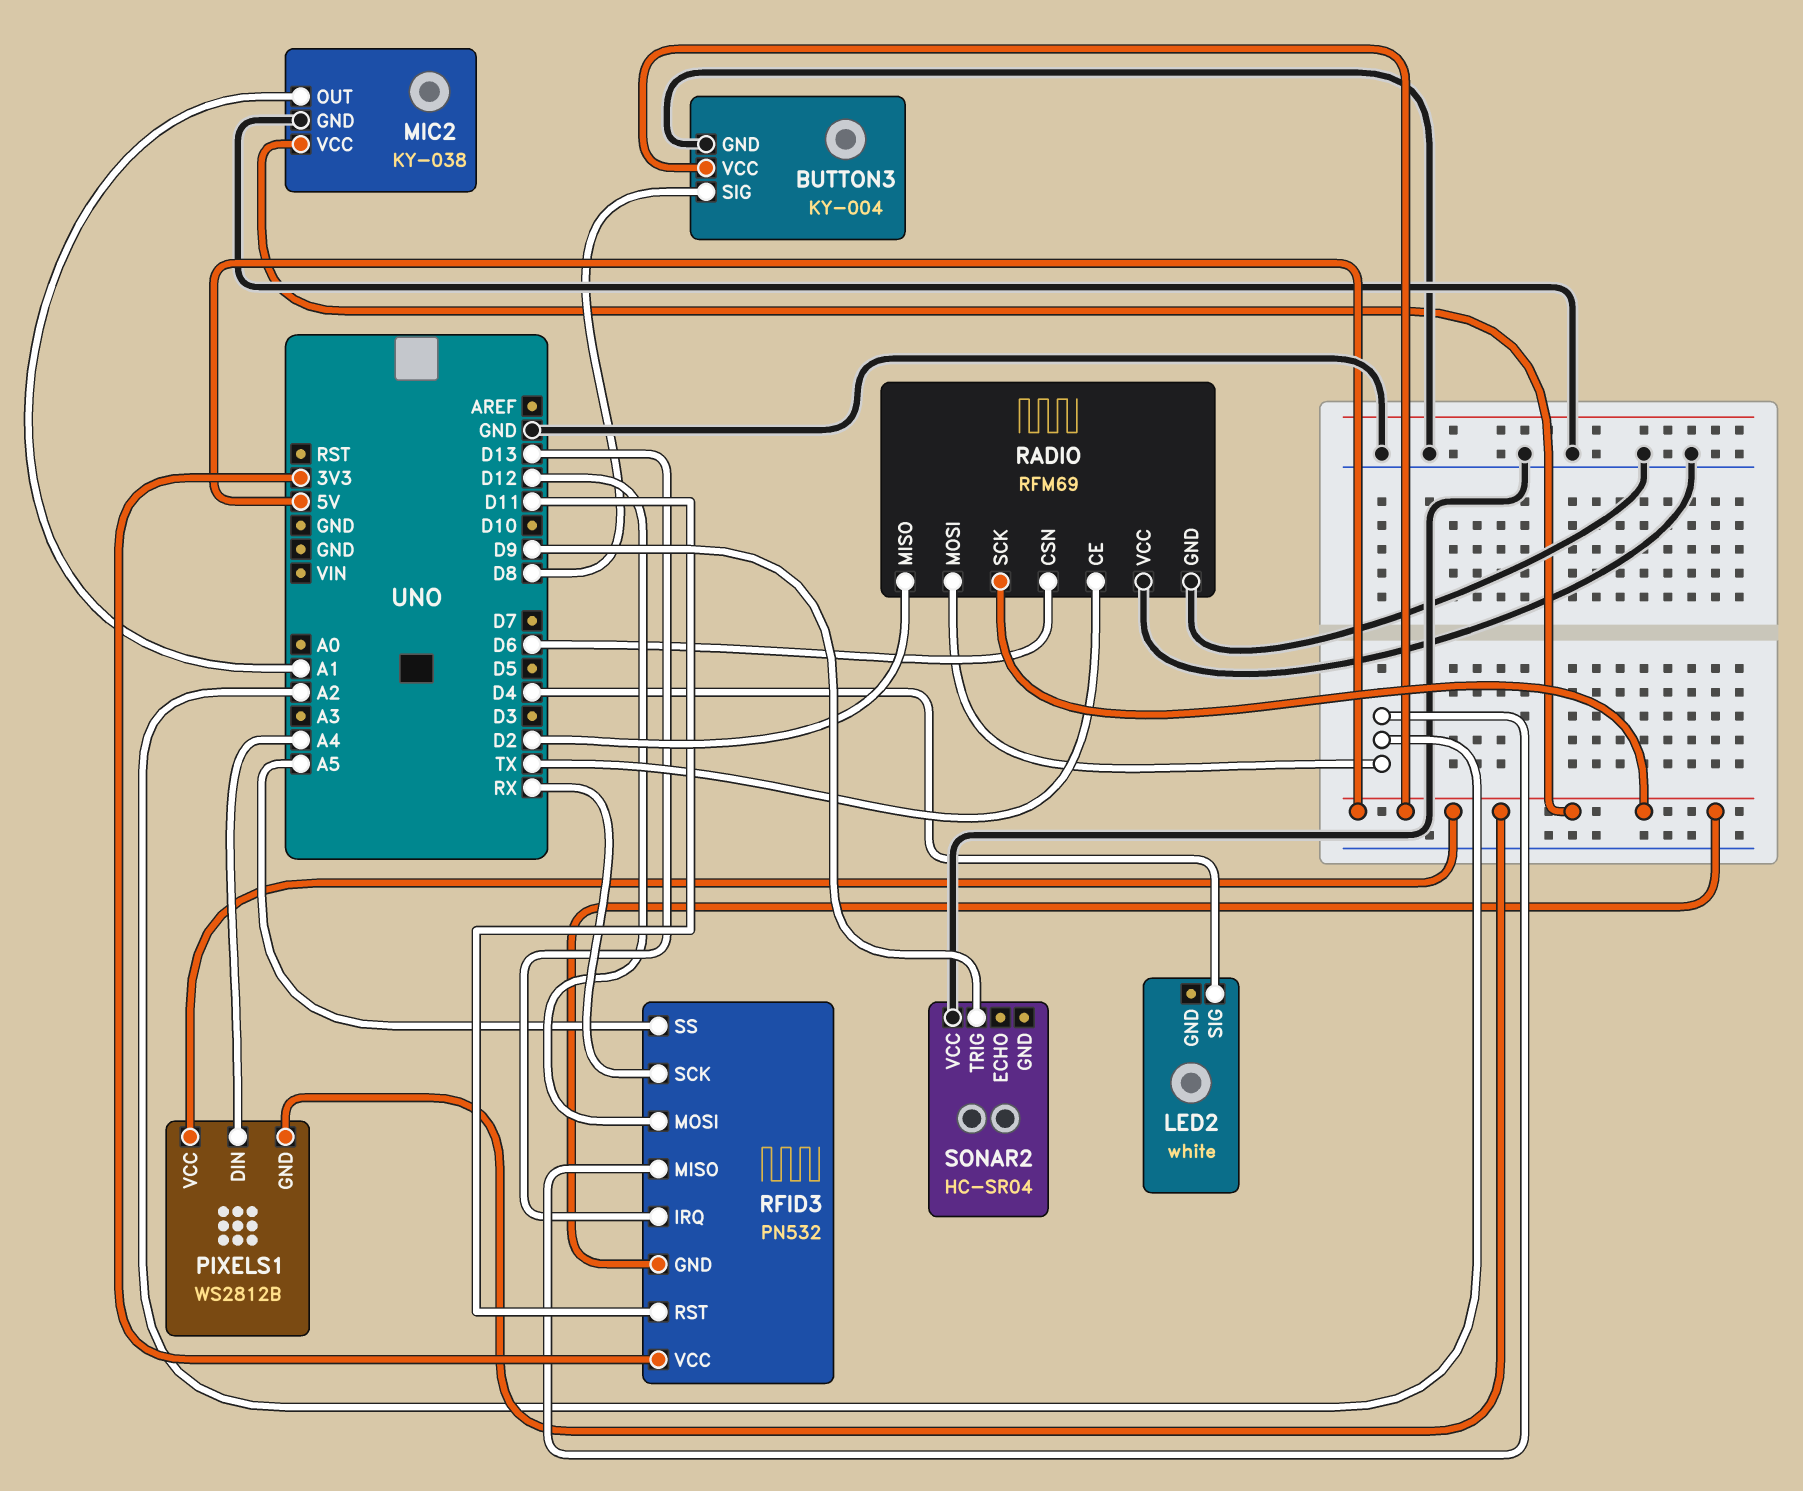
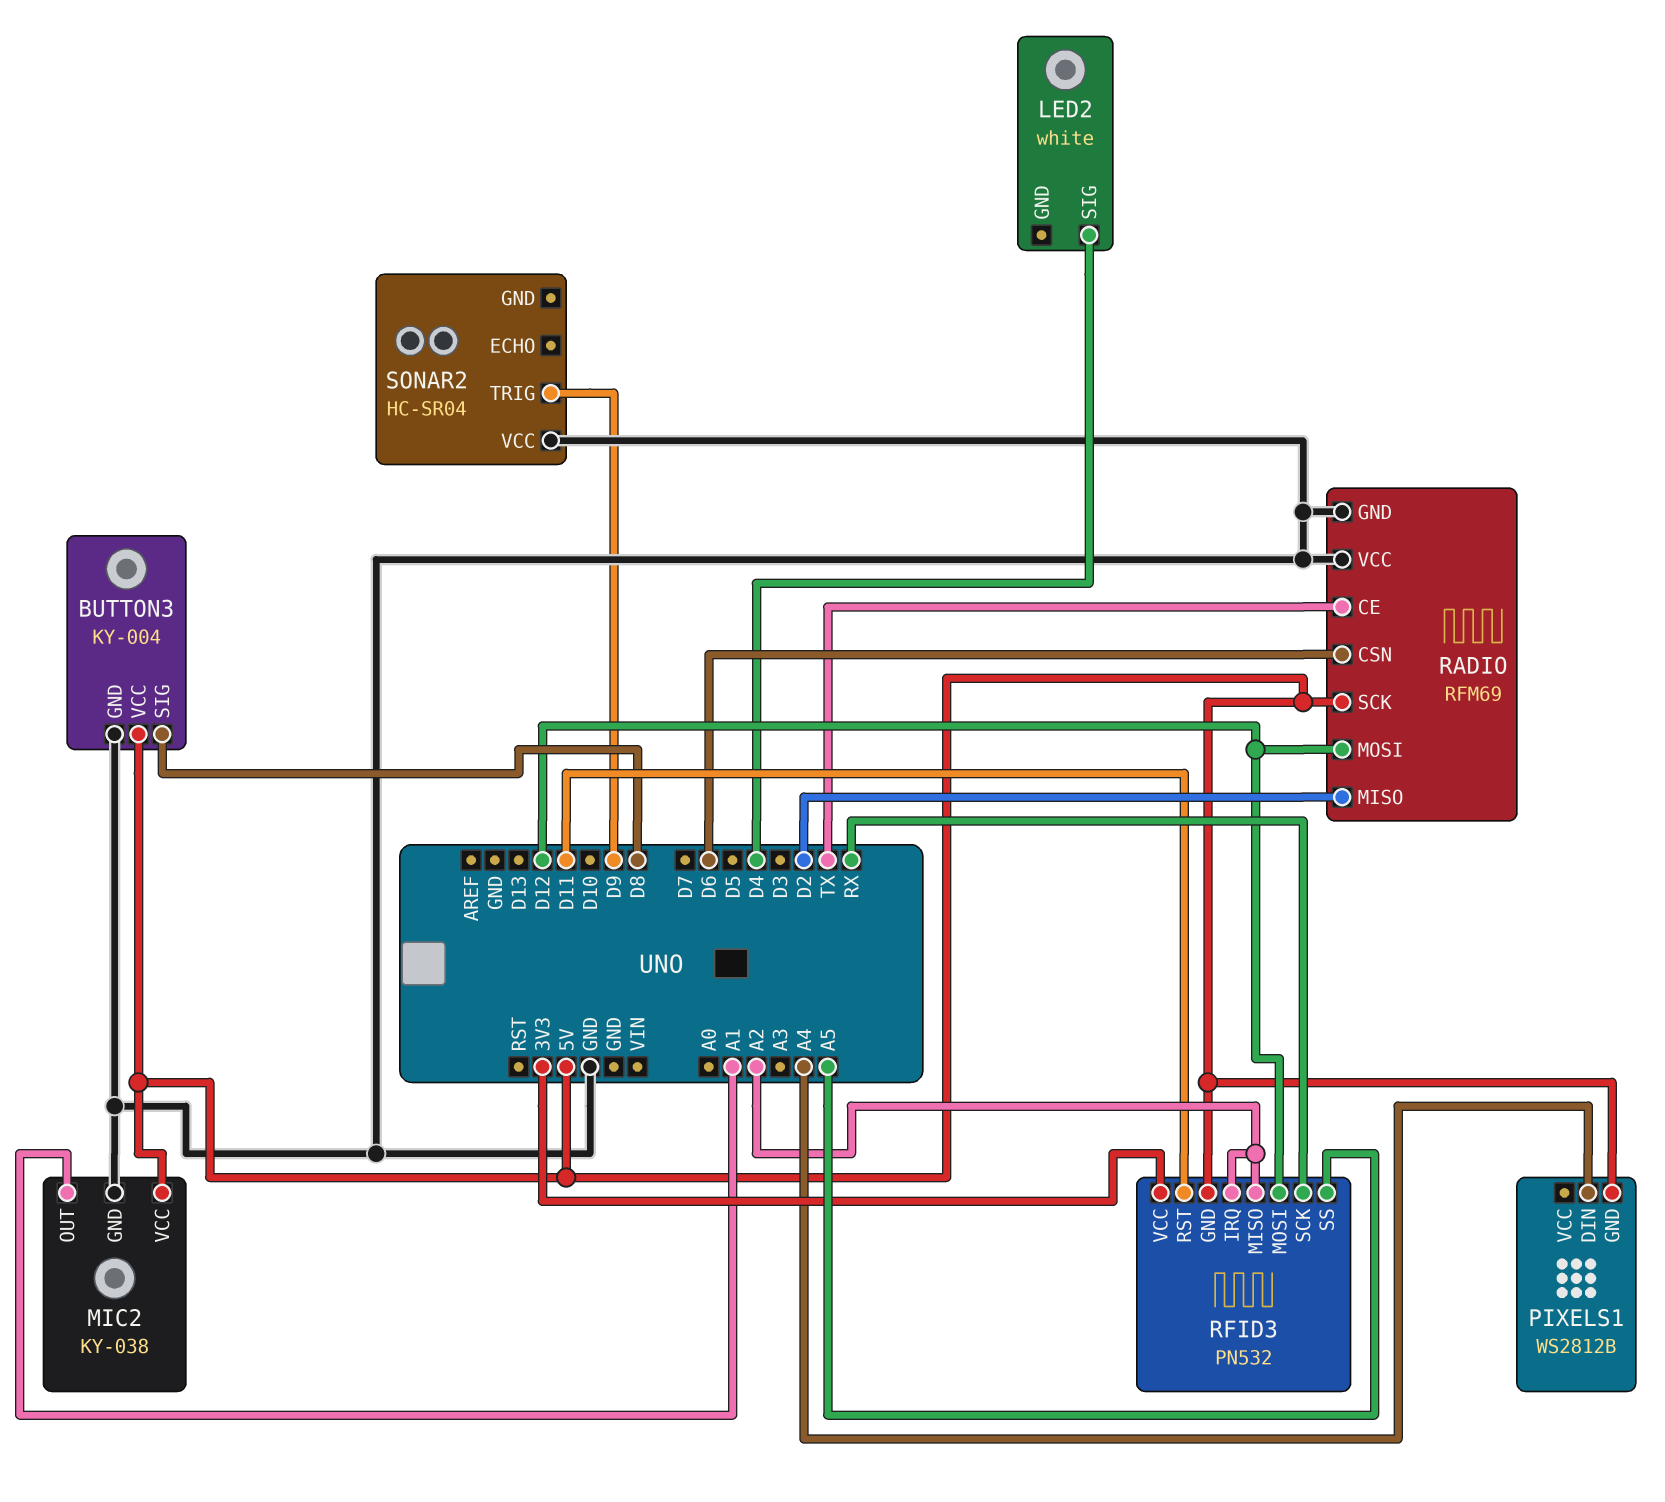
PIXELS1 pin VCC: 5V -> none
RADIO pin MOSI: A2 -> D12
RFID3 pin IRQ: D13 -> A2

